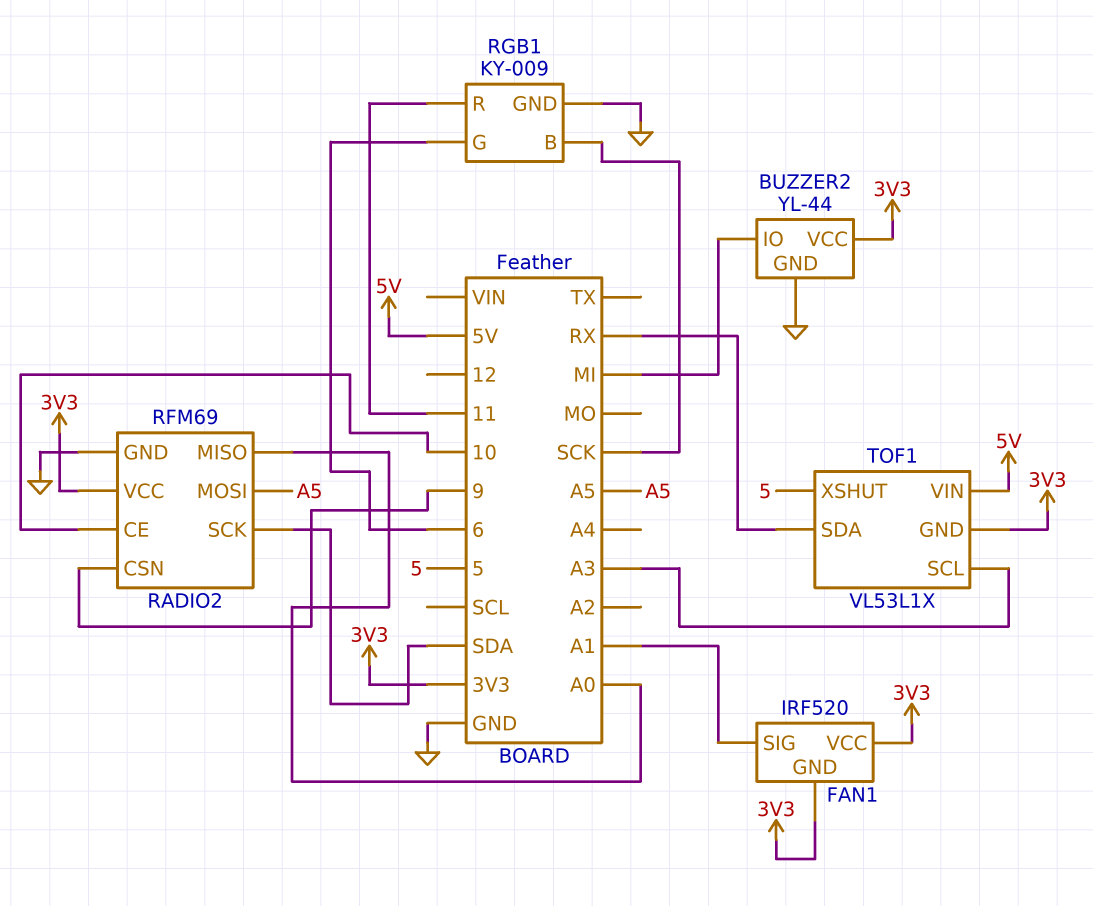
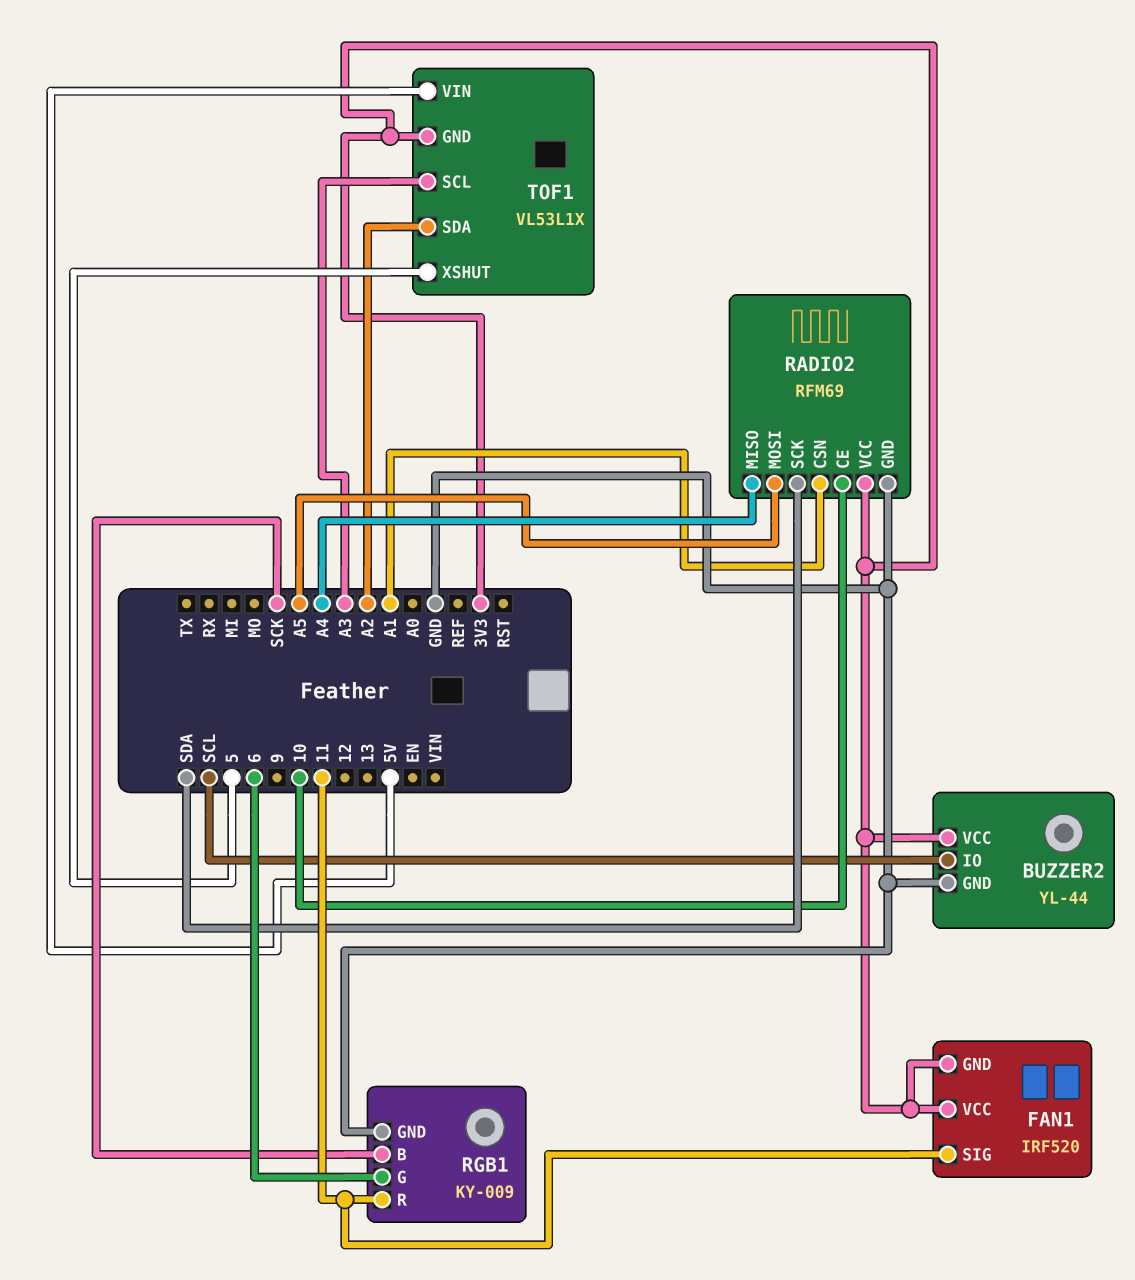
BUZZER2 pin IO: MI -> SCL
FAN1 pin SIG: A1 -> 11
RADIO2 pin CSN: 9 -> A1
RADIO2 pin MISO: A0 -> A4
TOF1 pin SDA: RX -> A2

